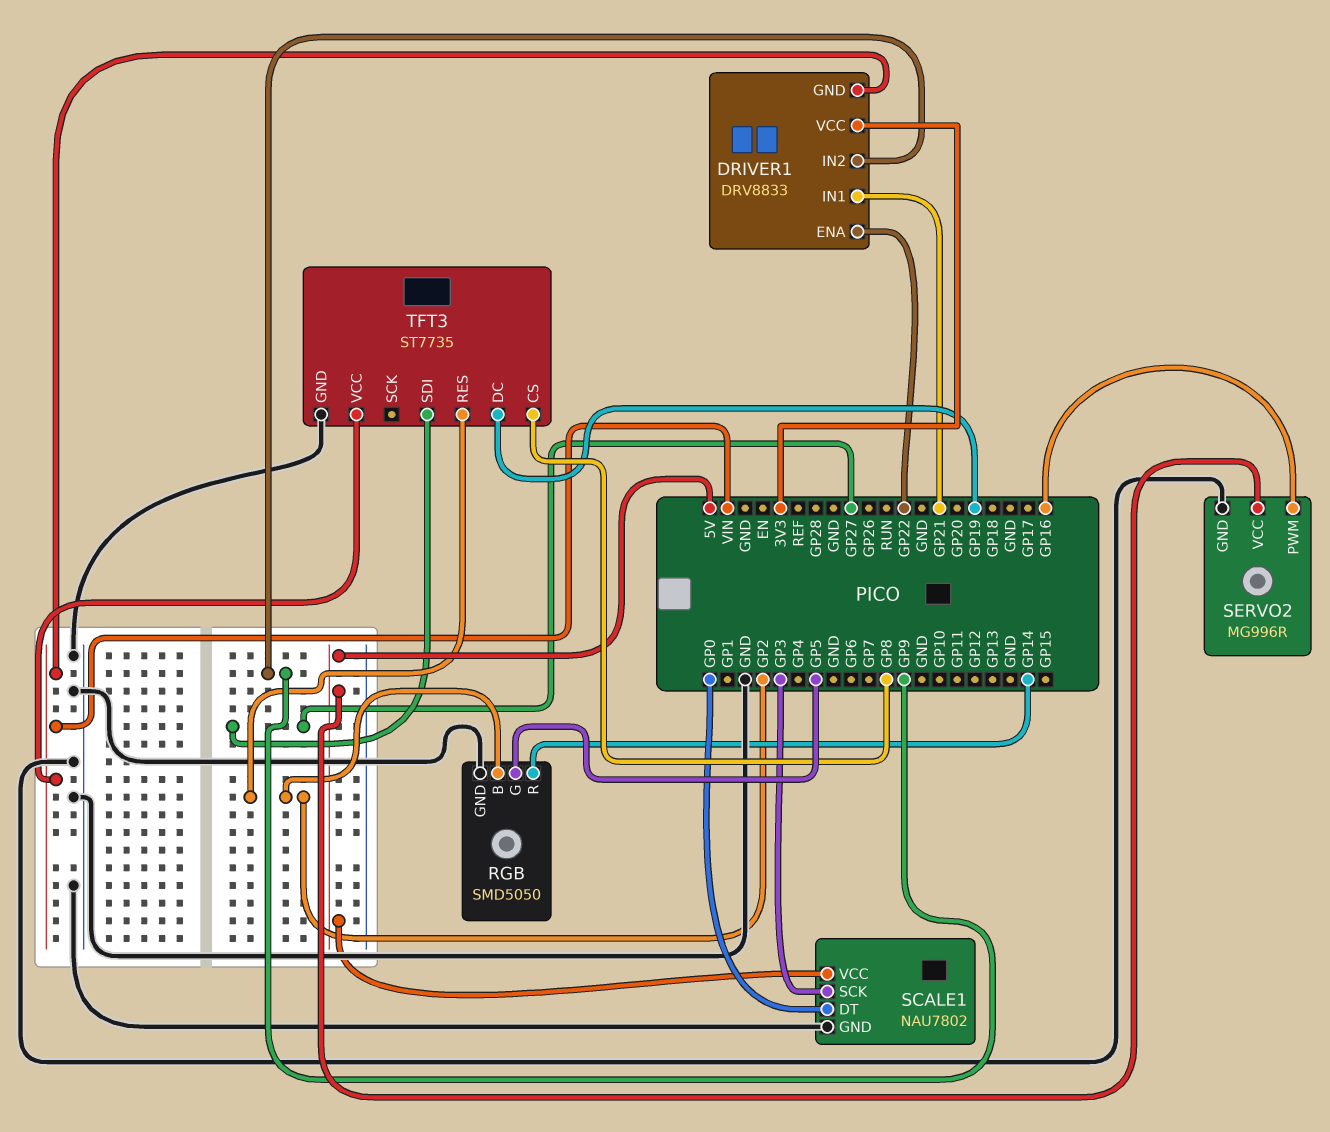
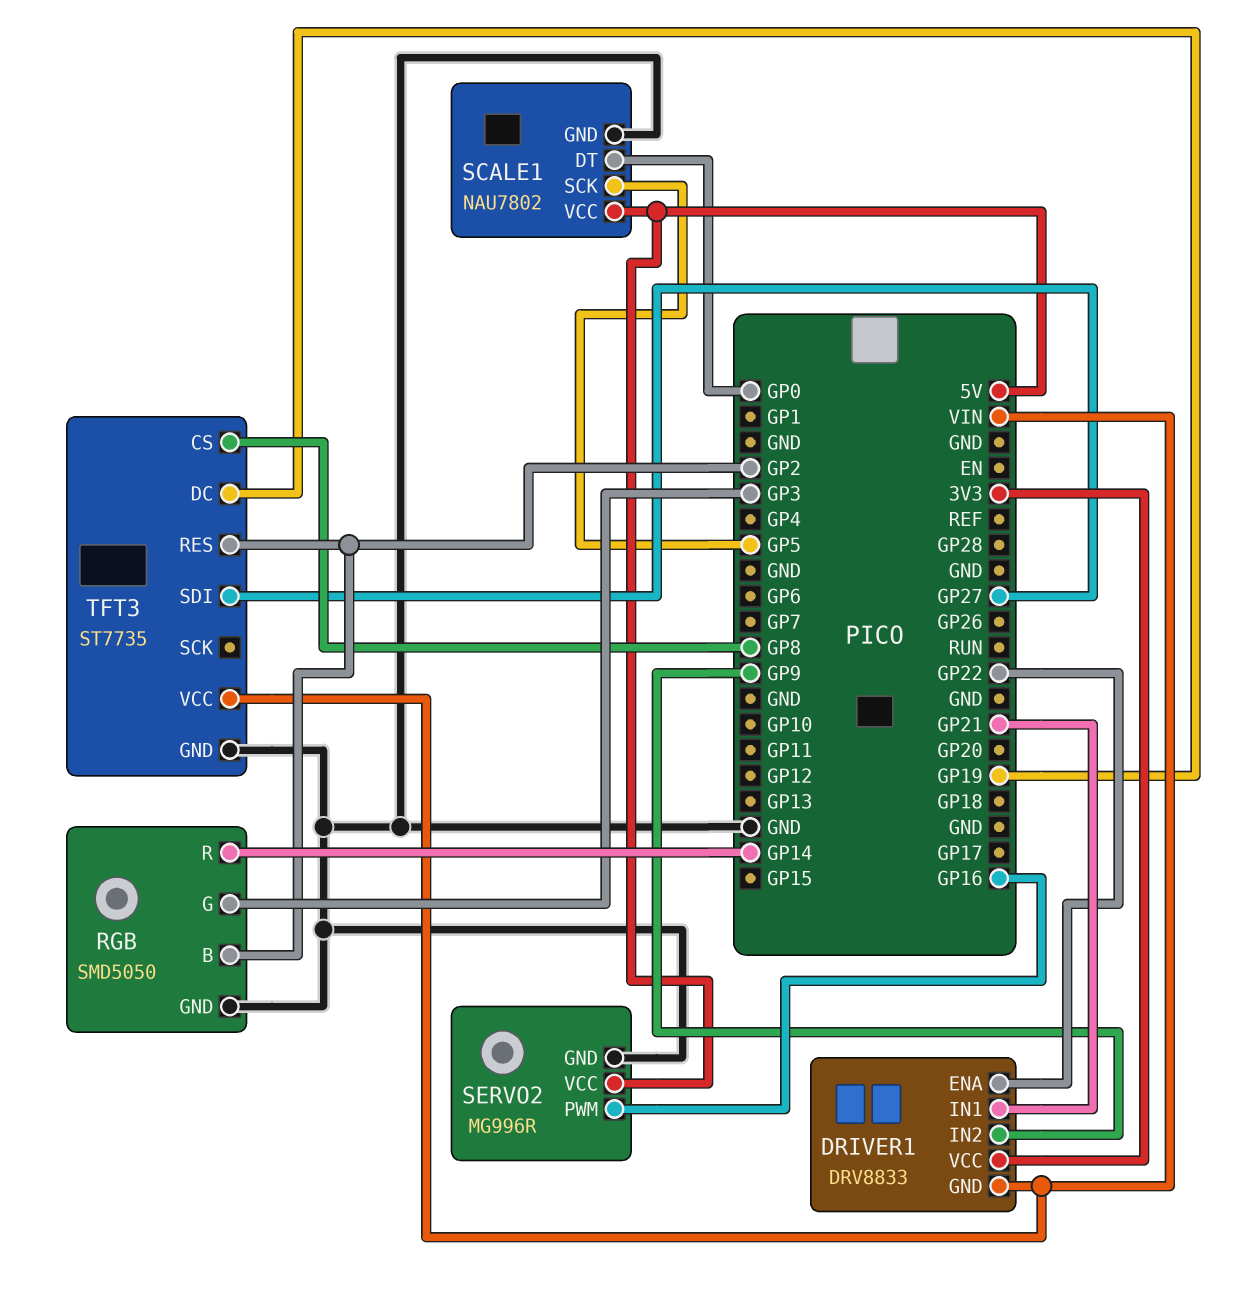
RGB pin G: GP5 -> GP3
SCALE1 pin SCK: GP3 -> GP5

